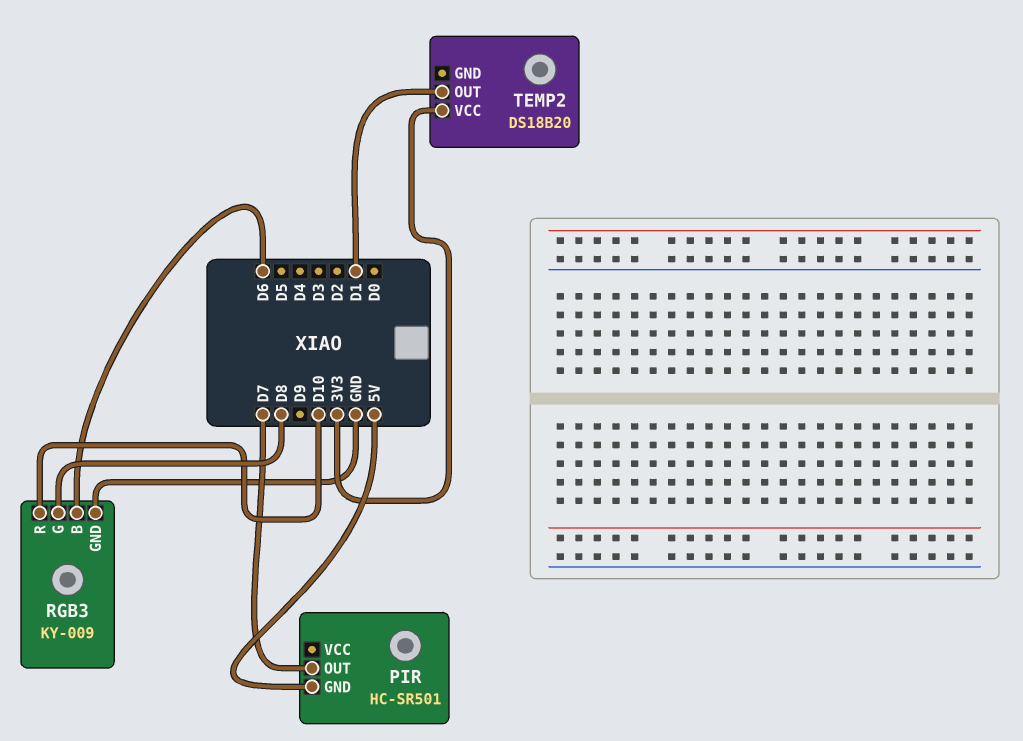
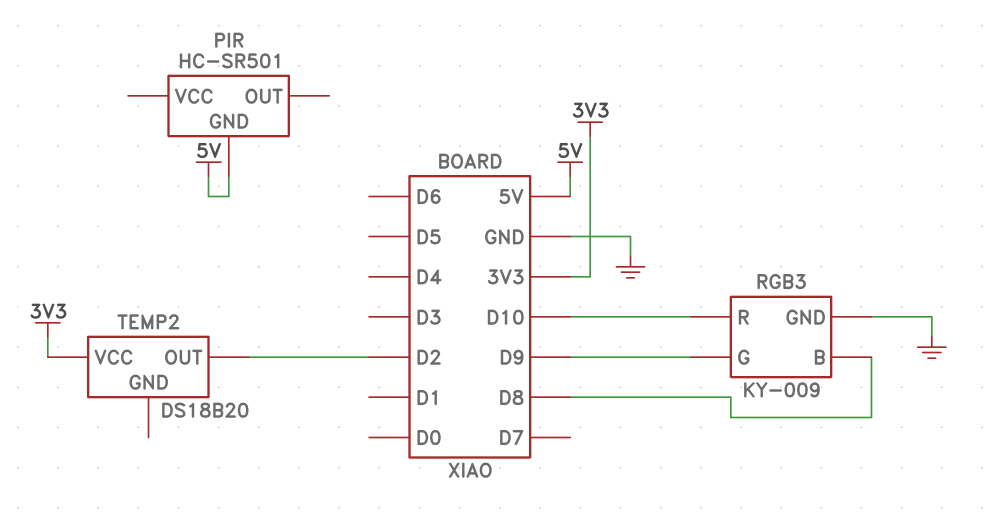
PIR pin OUT: D7 -> none
RGB3 pin B: D6 -> D8
RGB3 pin G: D8 -> D9
TEMP2 pin OUT: D1 -> D2

